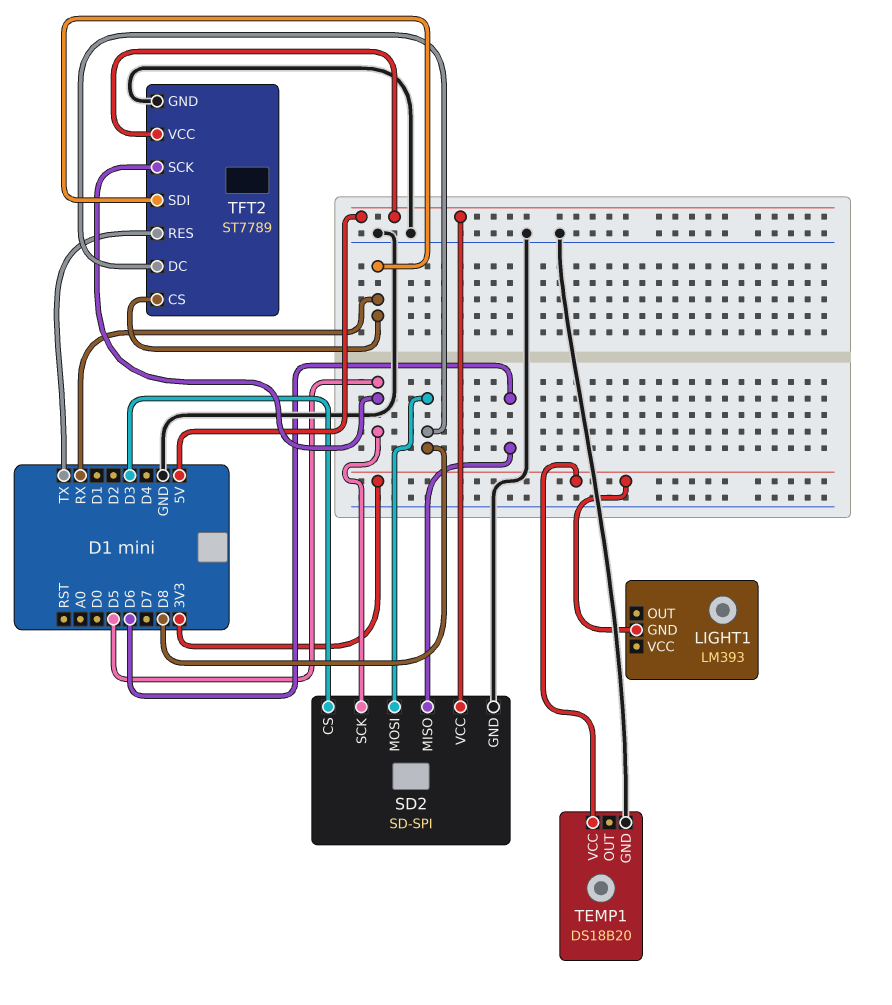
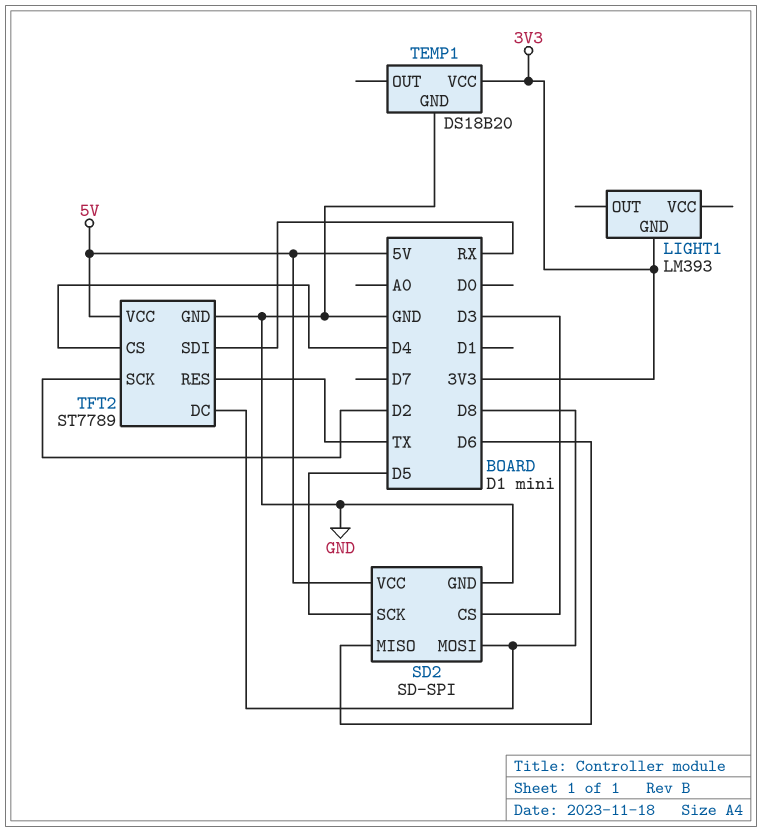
TFT2 pin CS: RX -> D4
TFT2 pin SCK: D5 -> D2

